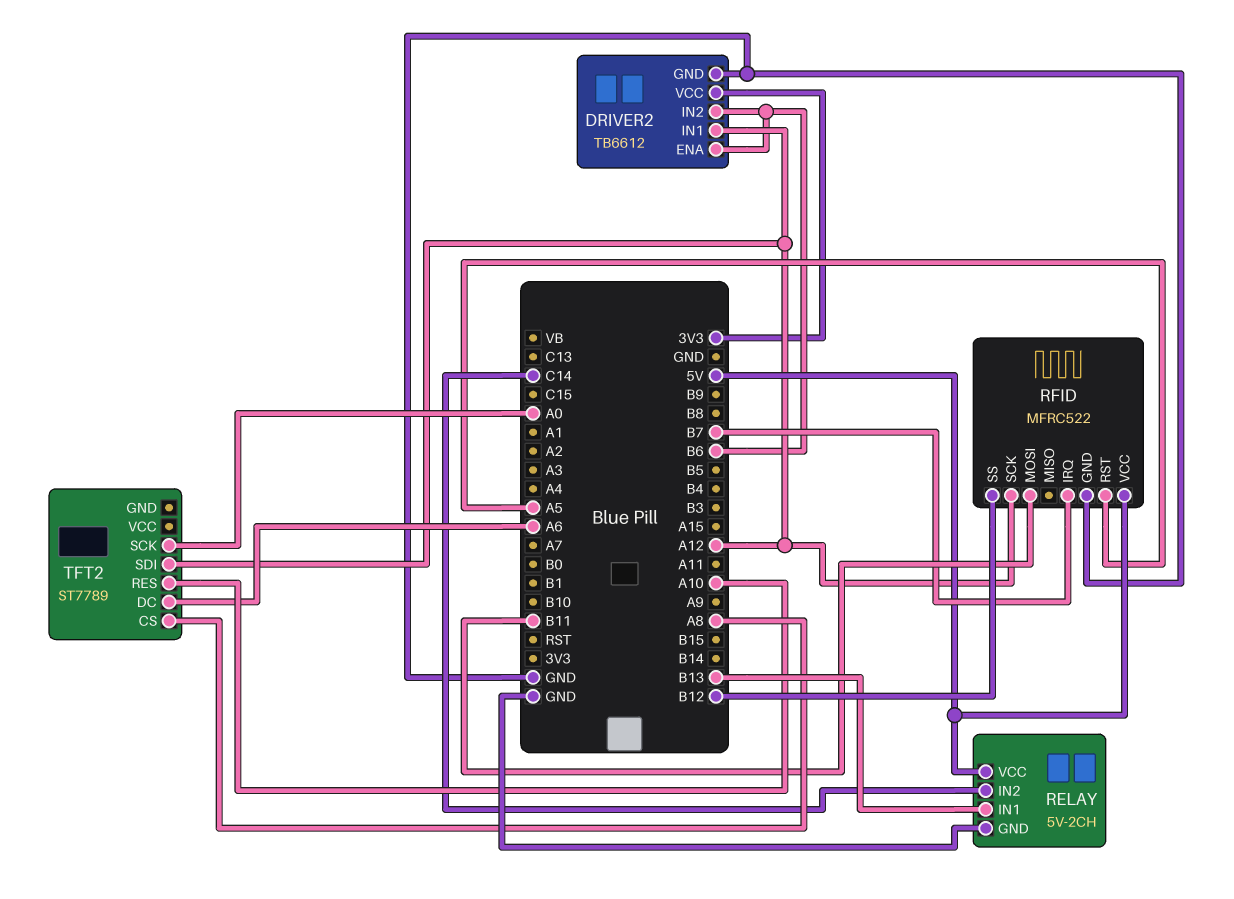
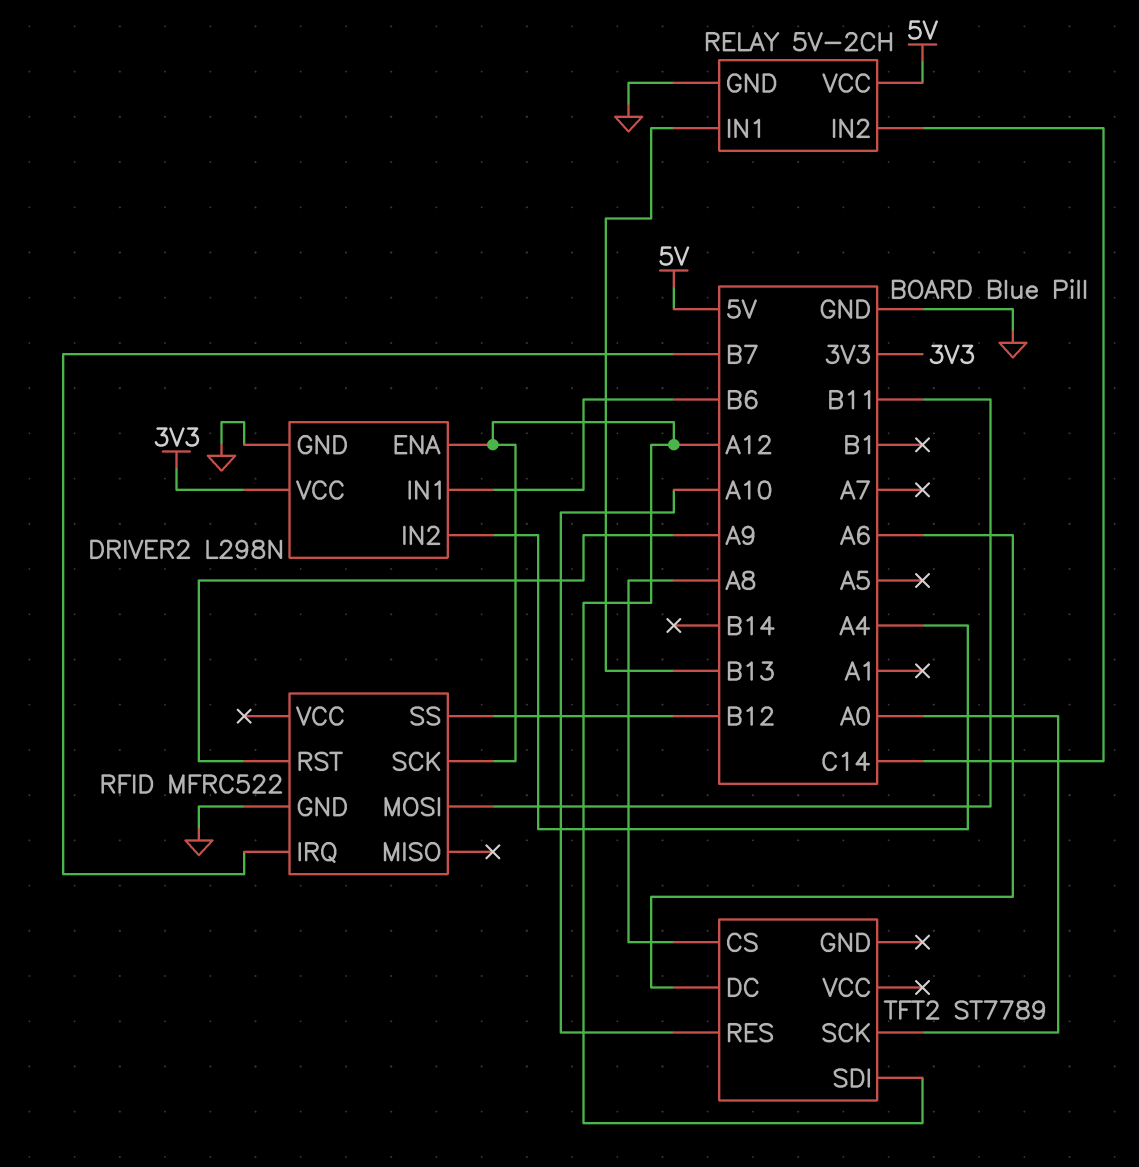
DRIVER2: TB6612 -> L298N
DRIVER2 pin ENA: B6 -> A12
DRIVER2 pin IN1: A12 -> B6
DRIVER2 pin IN2: B6 -> A4
RFID pin RST: A5 -> A9
RFID pin VCC: 5V -> none

